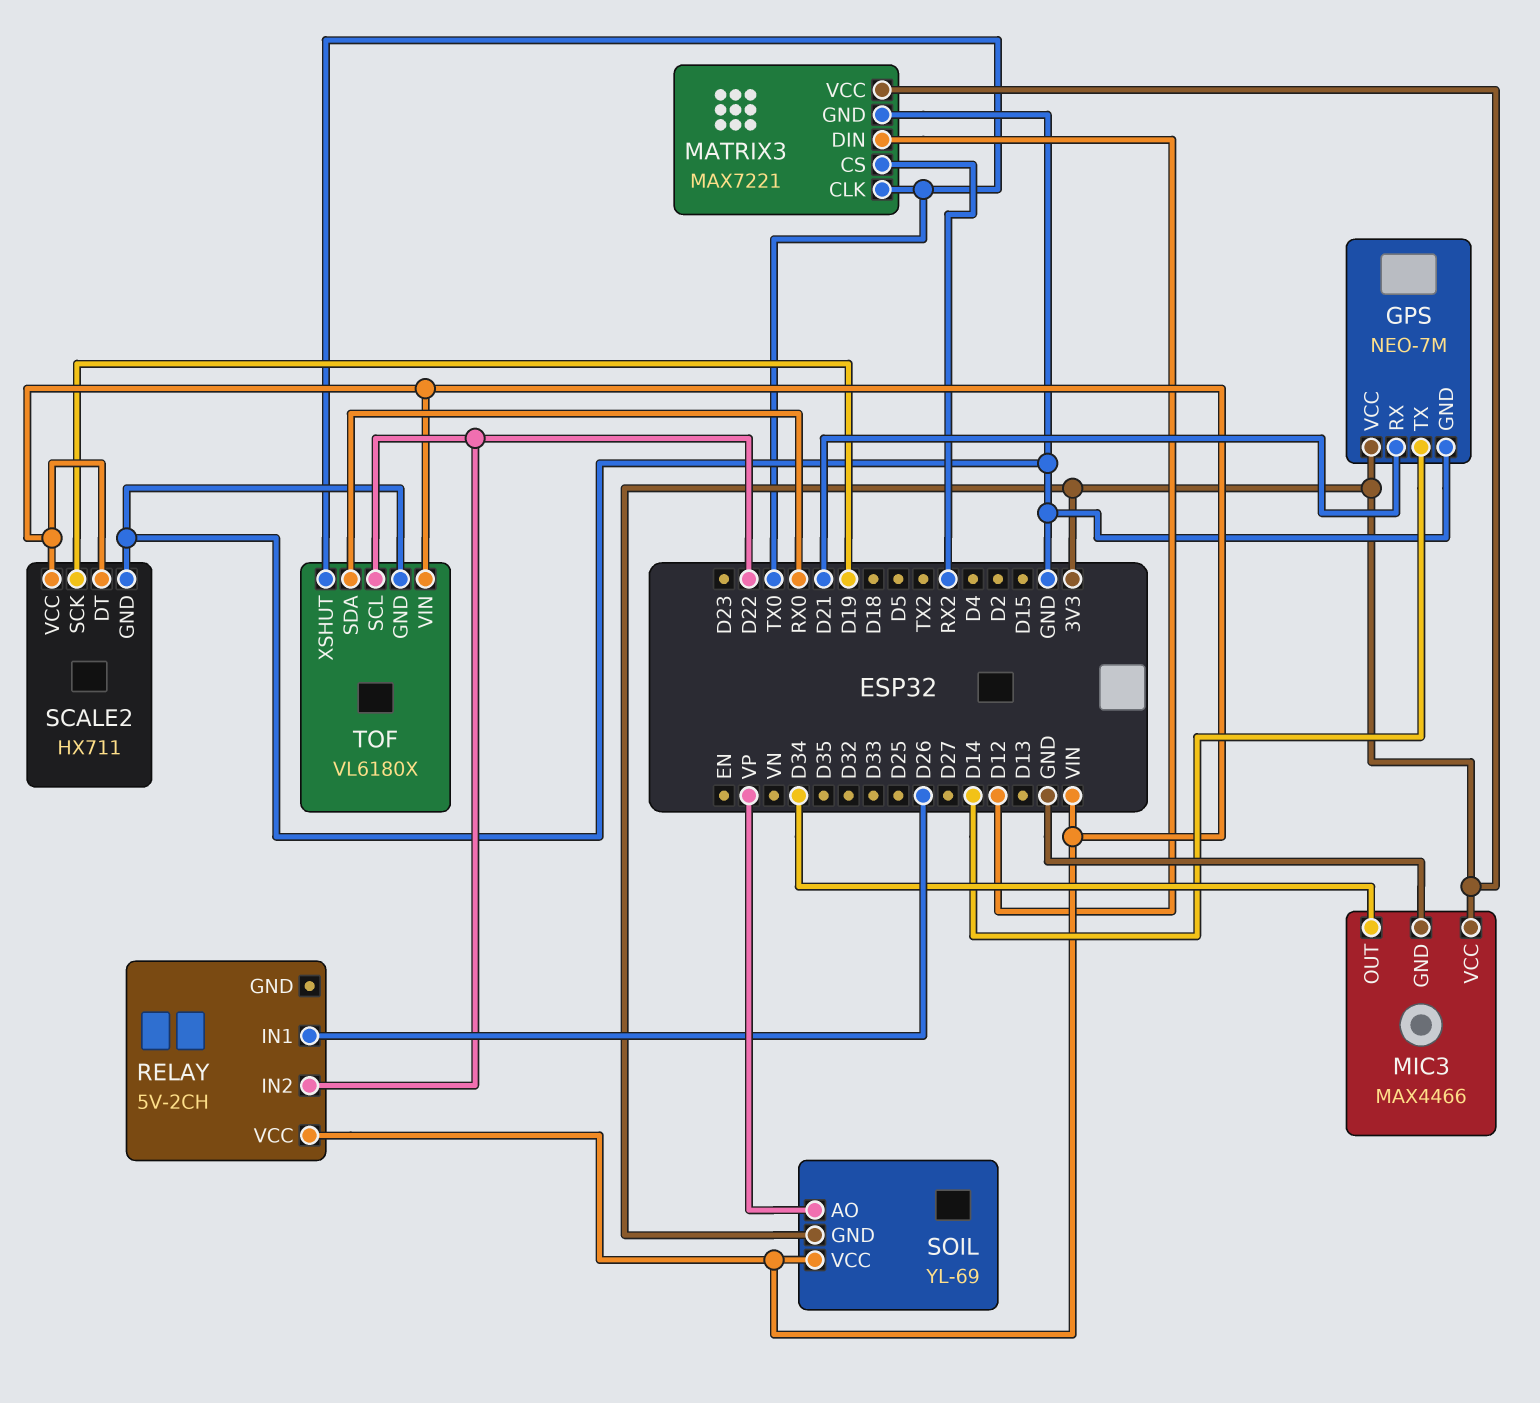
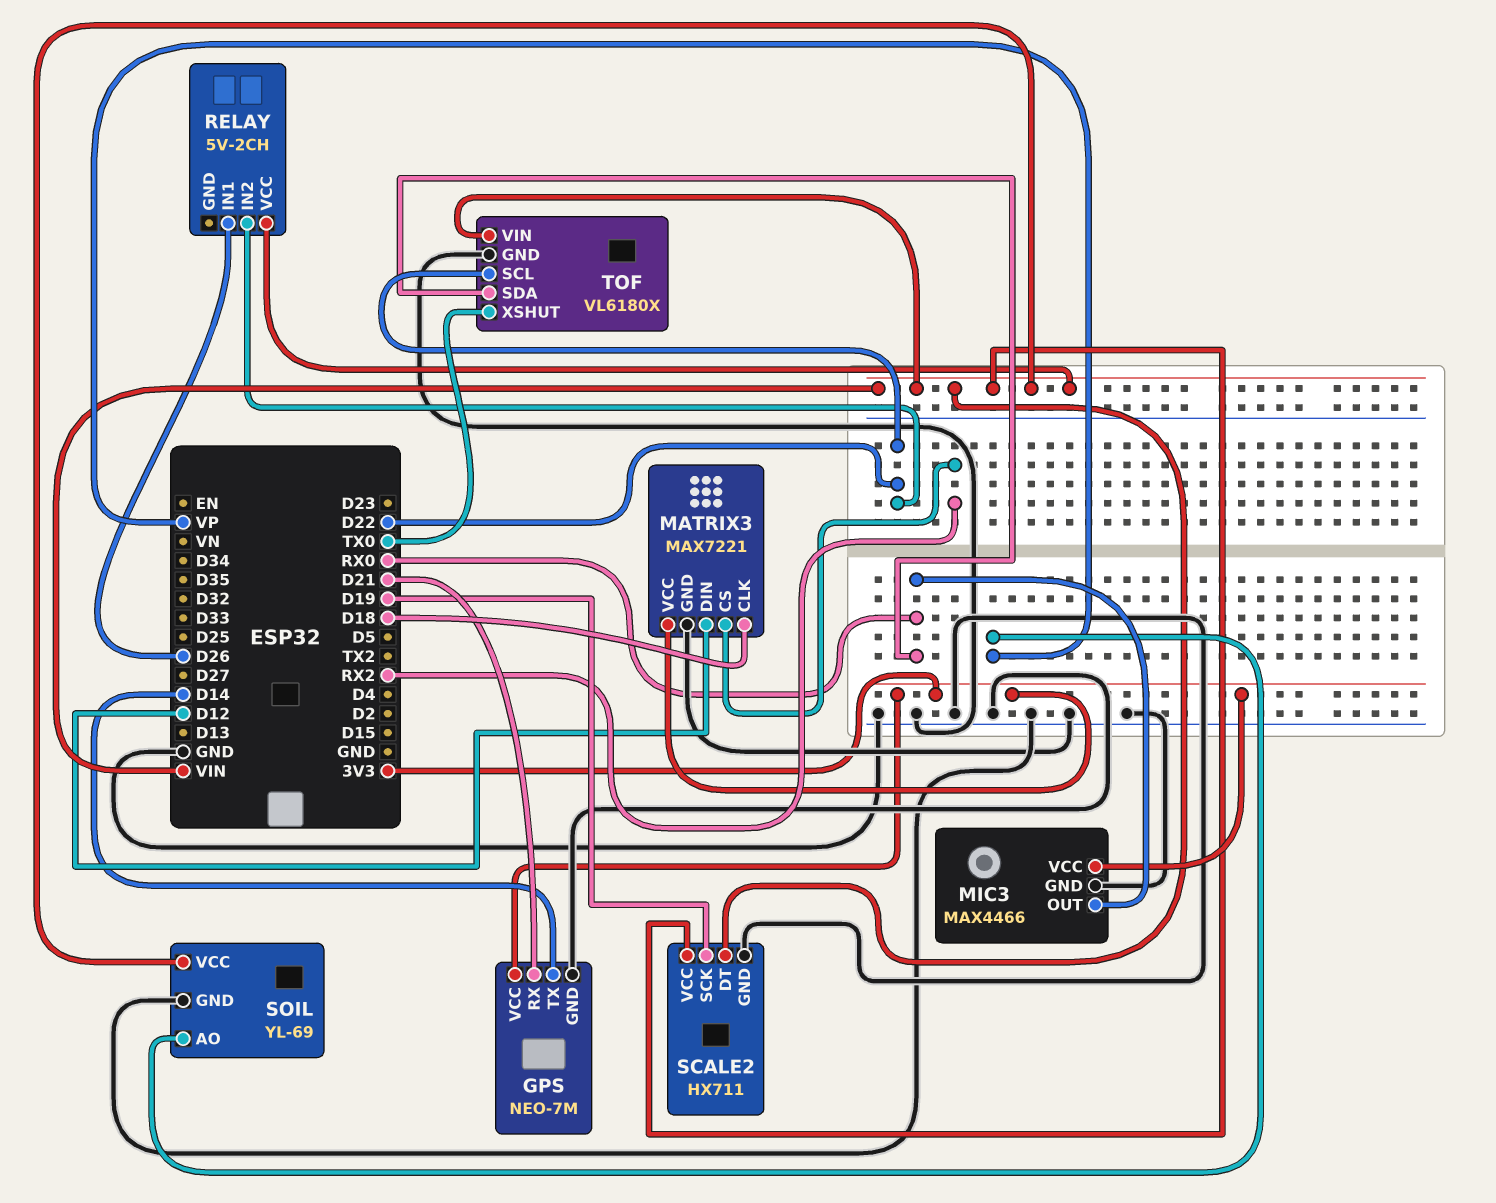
MATRIX3 pin CLK: TX0 -> D18
MIC3 pin OUT: D34 -> RX0
SOIL pin GND: 3V3 -> GND

